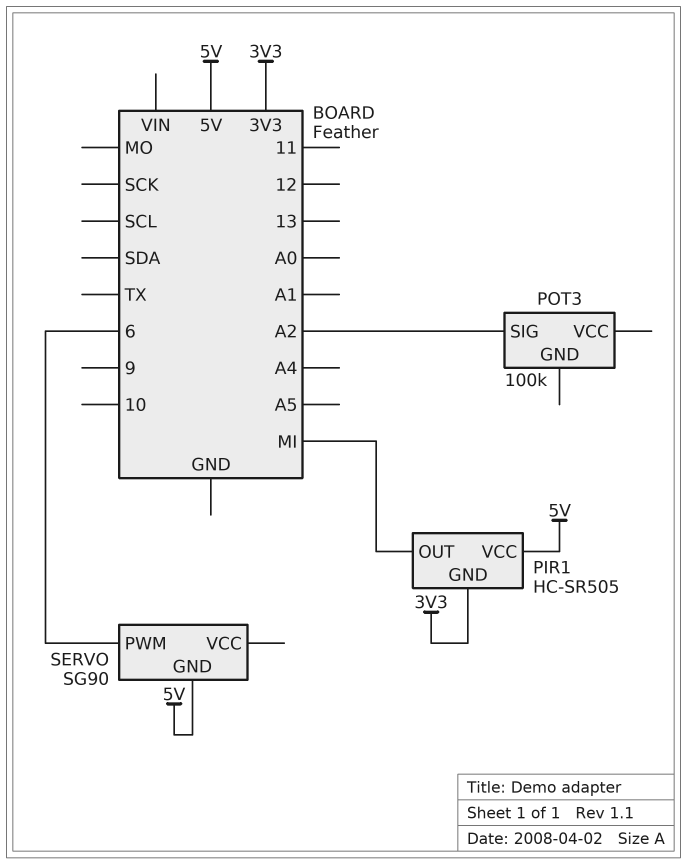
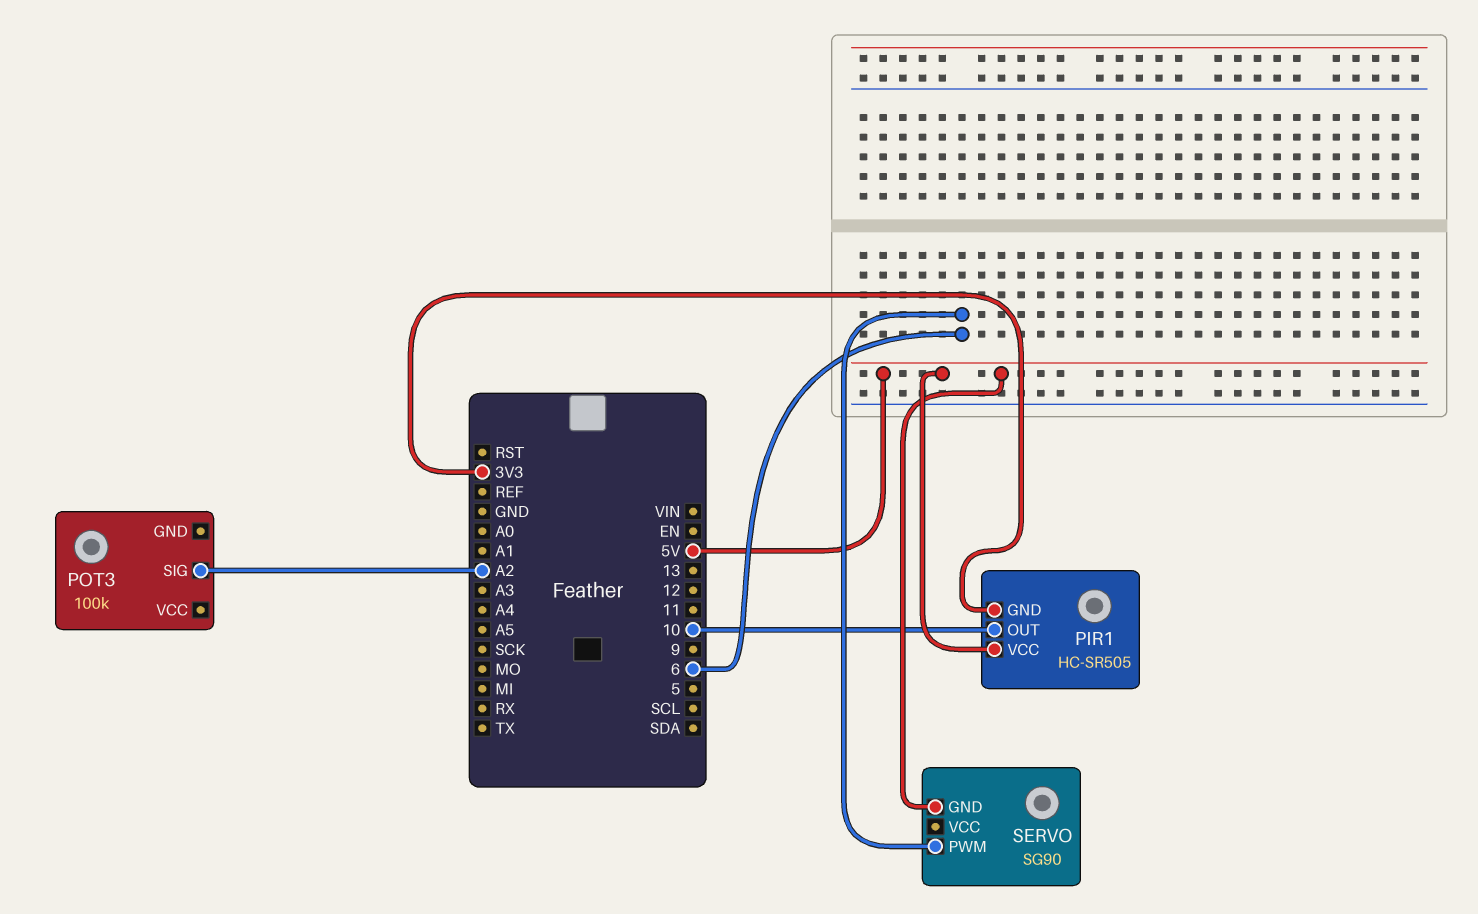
PIR1 pin OUT: MI -> 10

